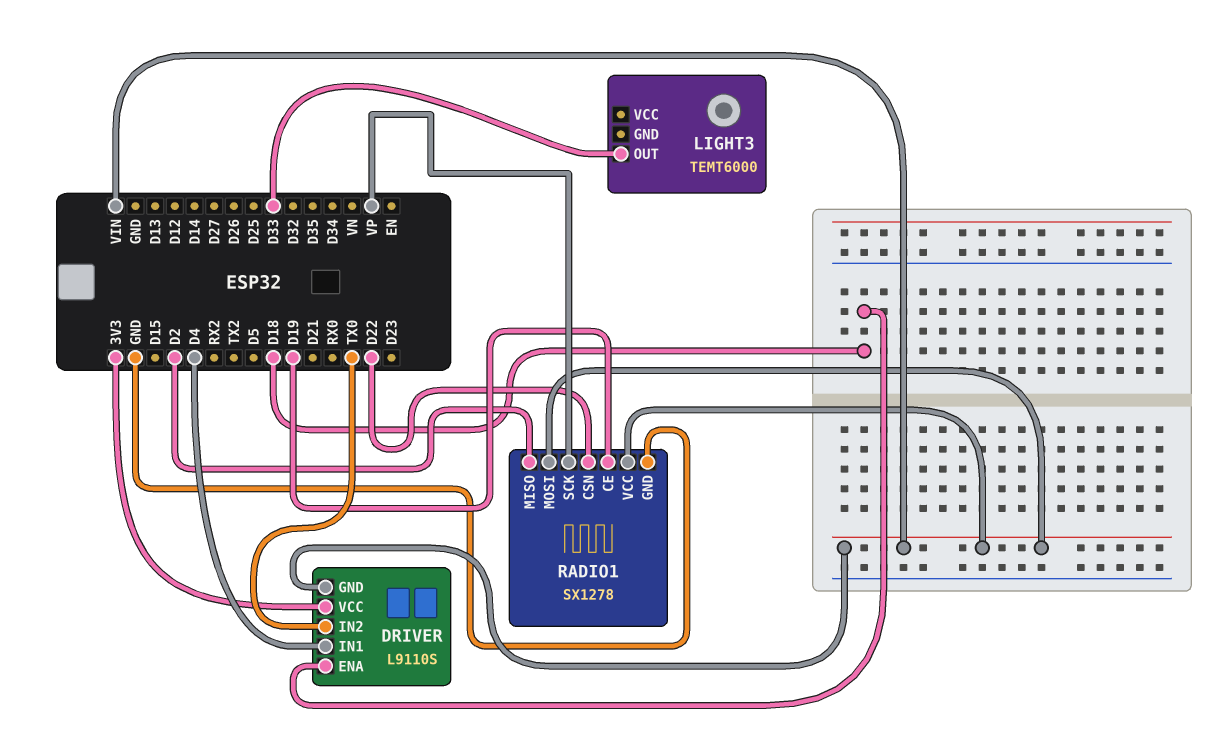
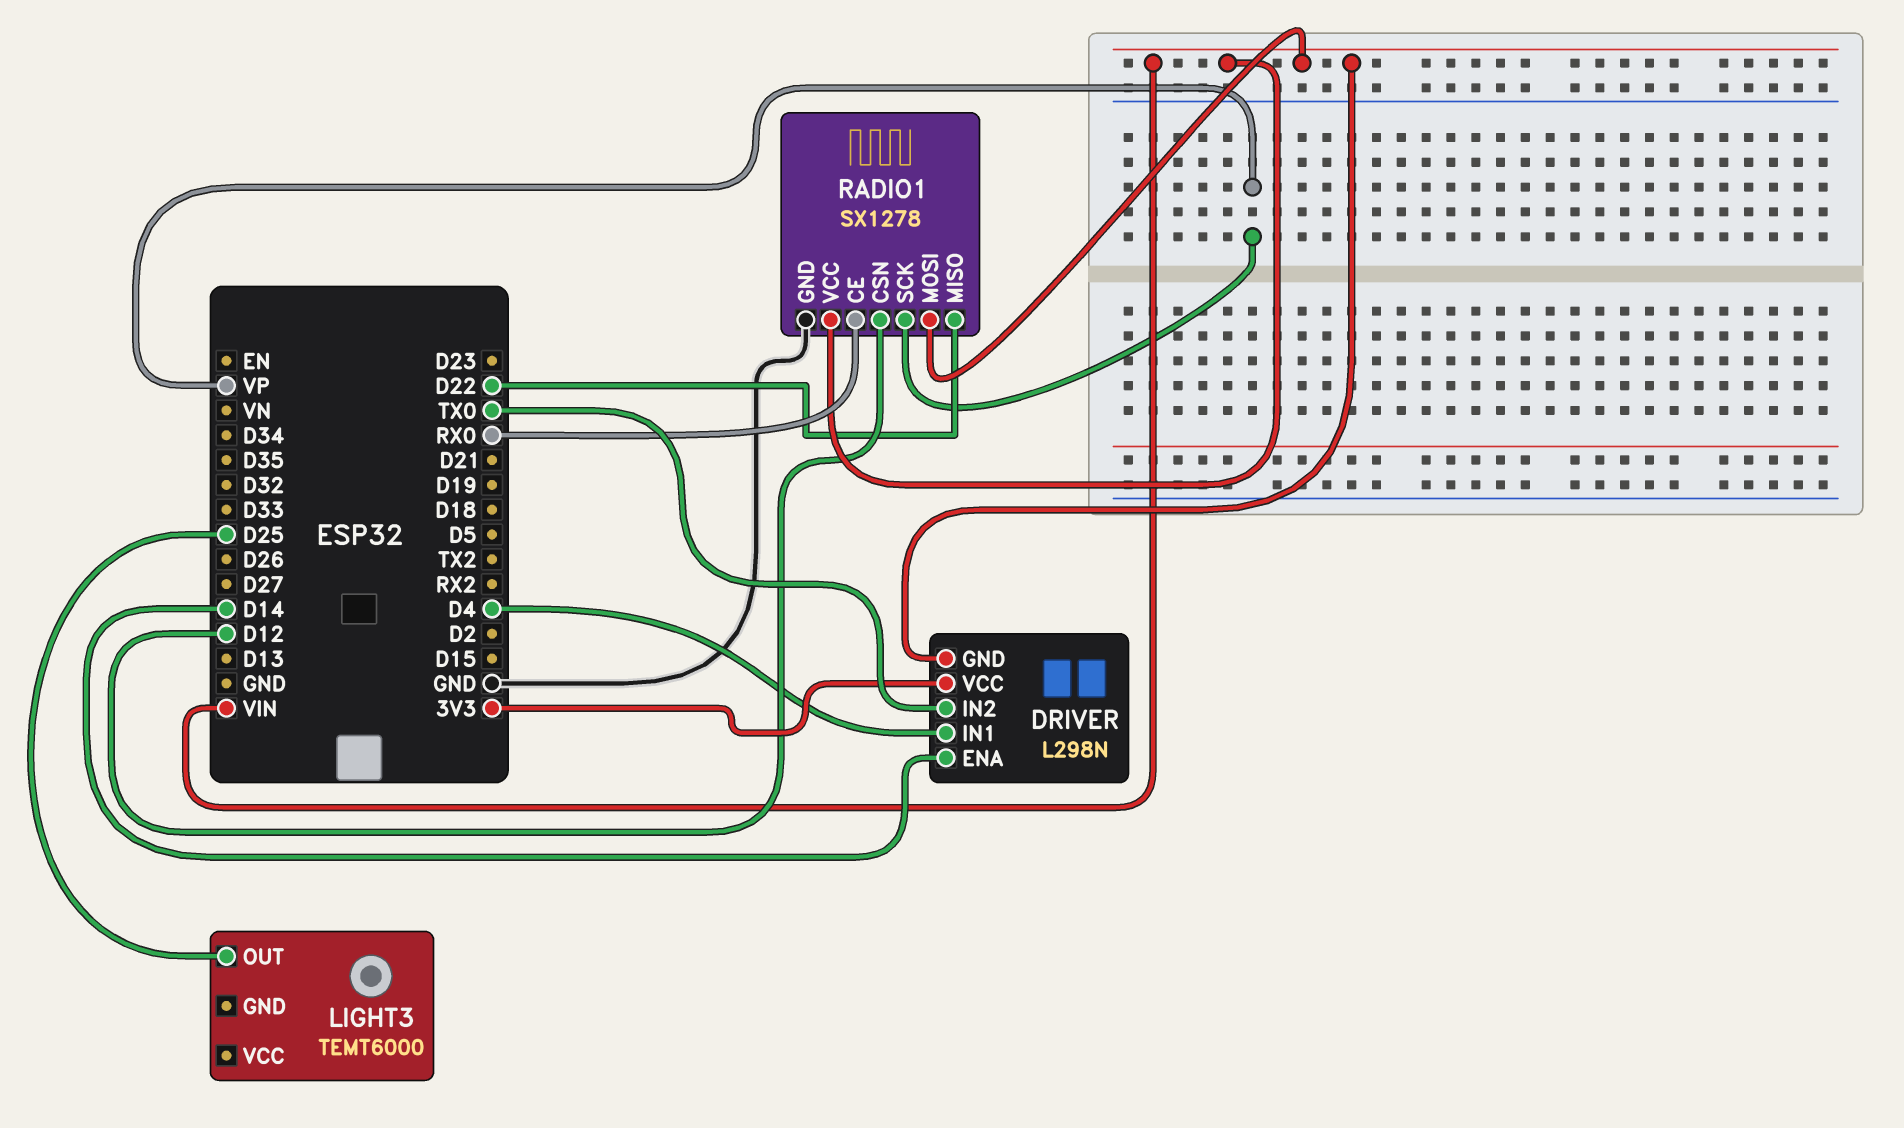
DRIVER: L9110S -> L298N
DRIVER pin ENA: D18 -> D14
LIGHT3 pin OUT: D33 -> D25
RADIO1 pin CE: D19 -> RX0
RADIO1 pin CSN: D22 -> D12
RADIO1 pin MISO: D2 -> D22

